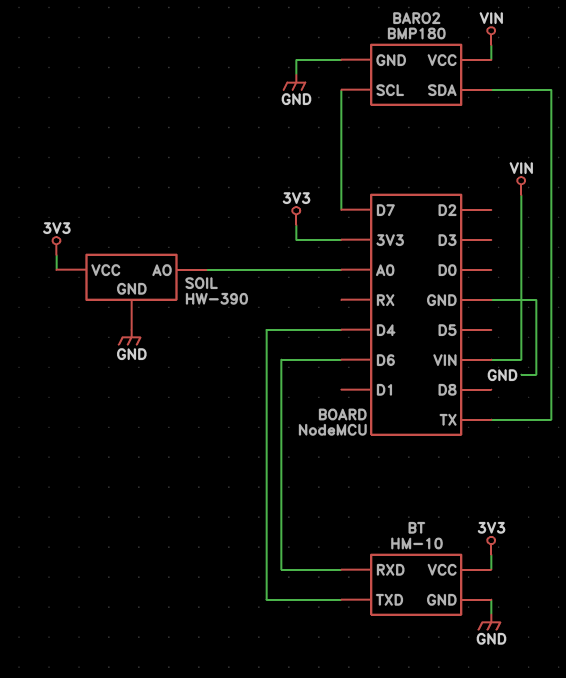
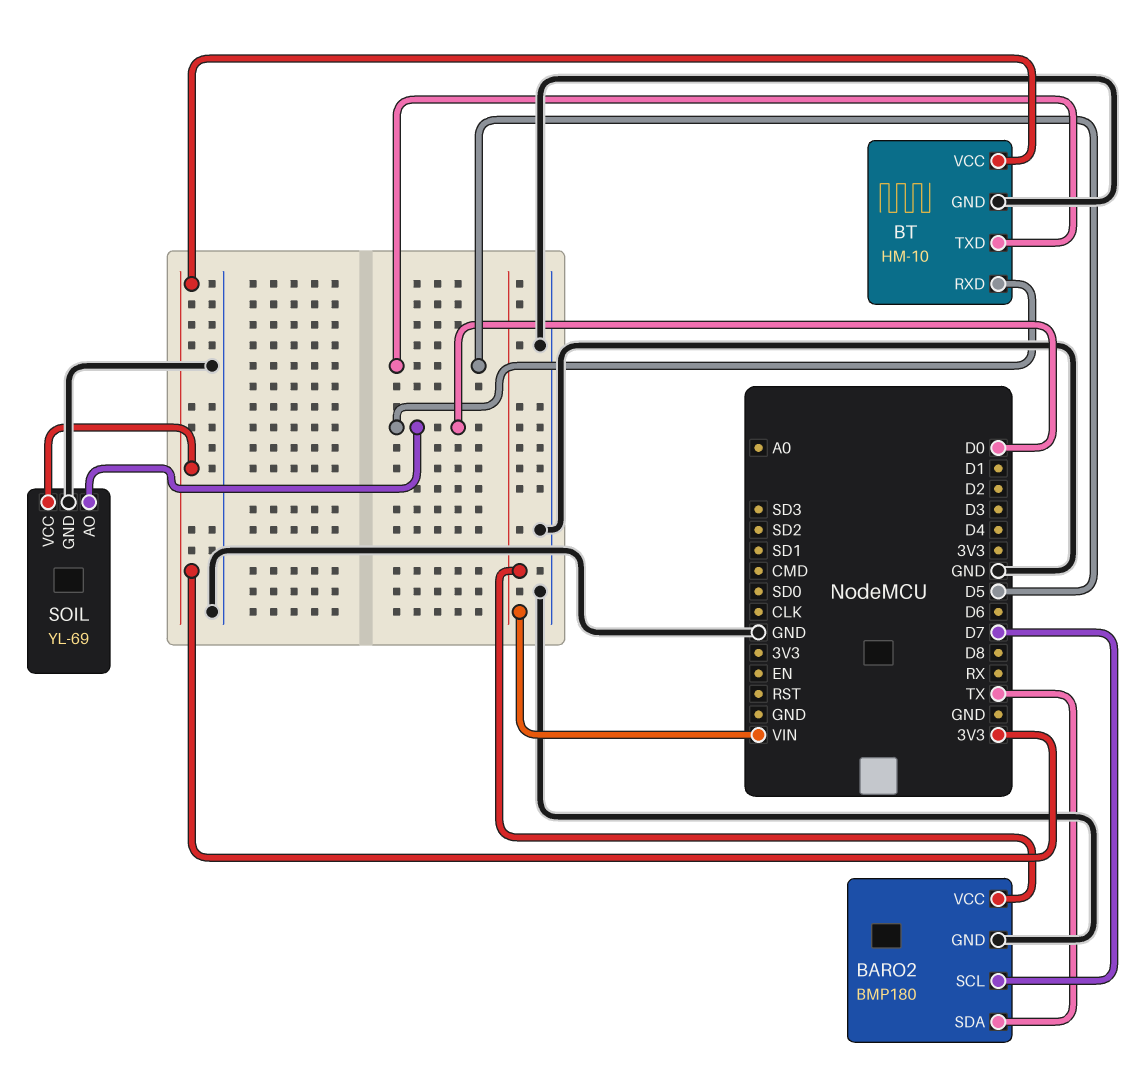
BT pin RXD: D6 -> D0
BT pin TXD: D4 -> D5
SOIL: HW-390 -> YL-69
SOIL pin AO: A0 -> D0

